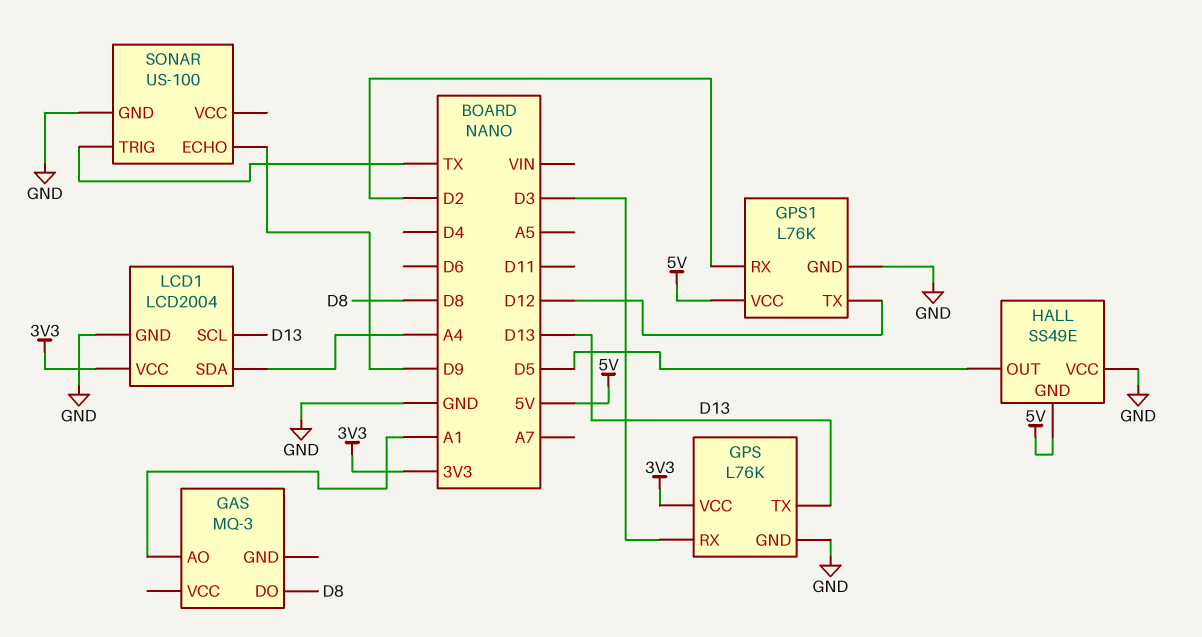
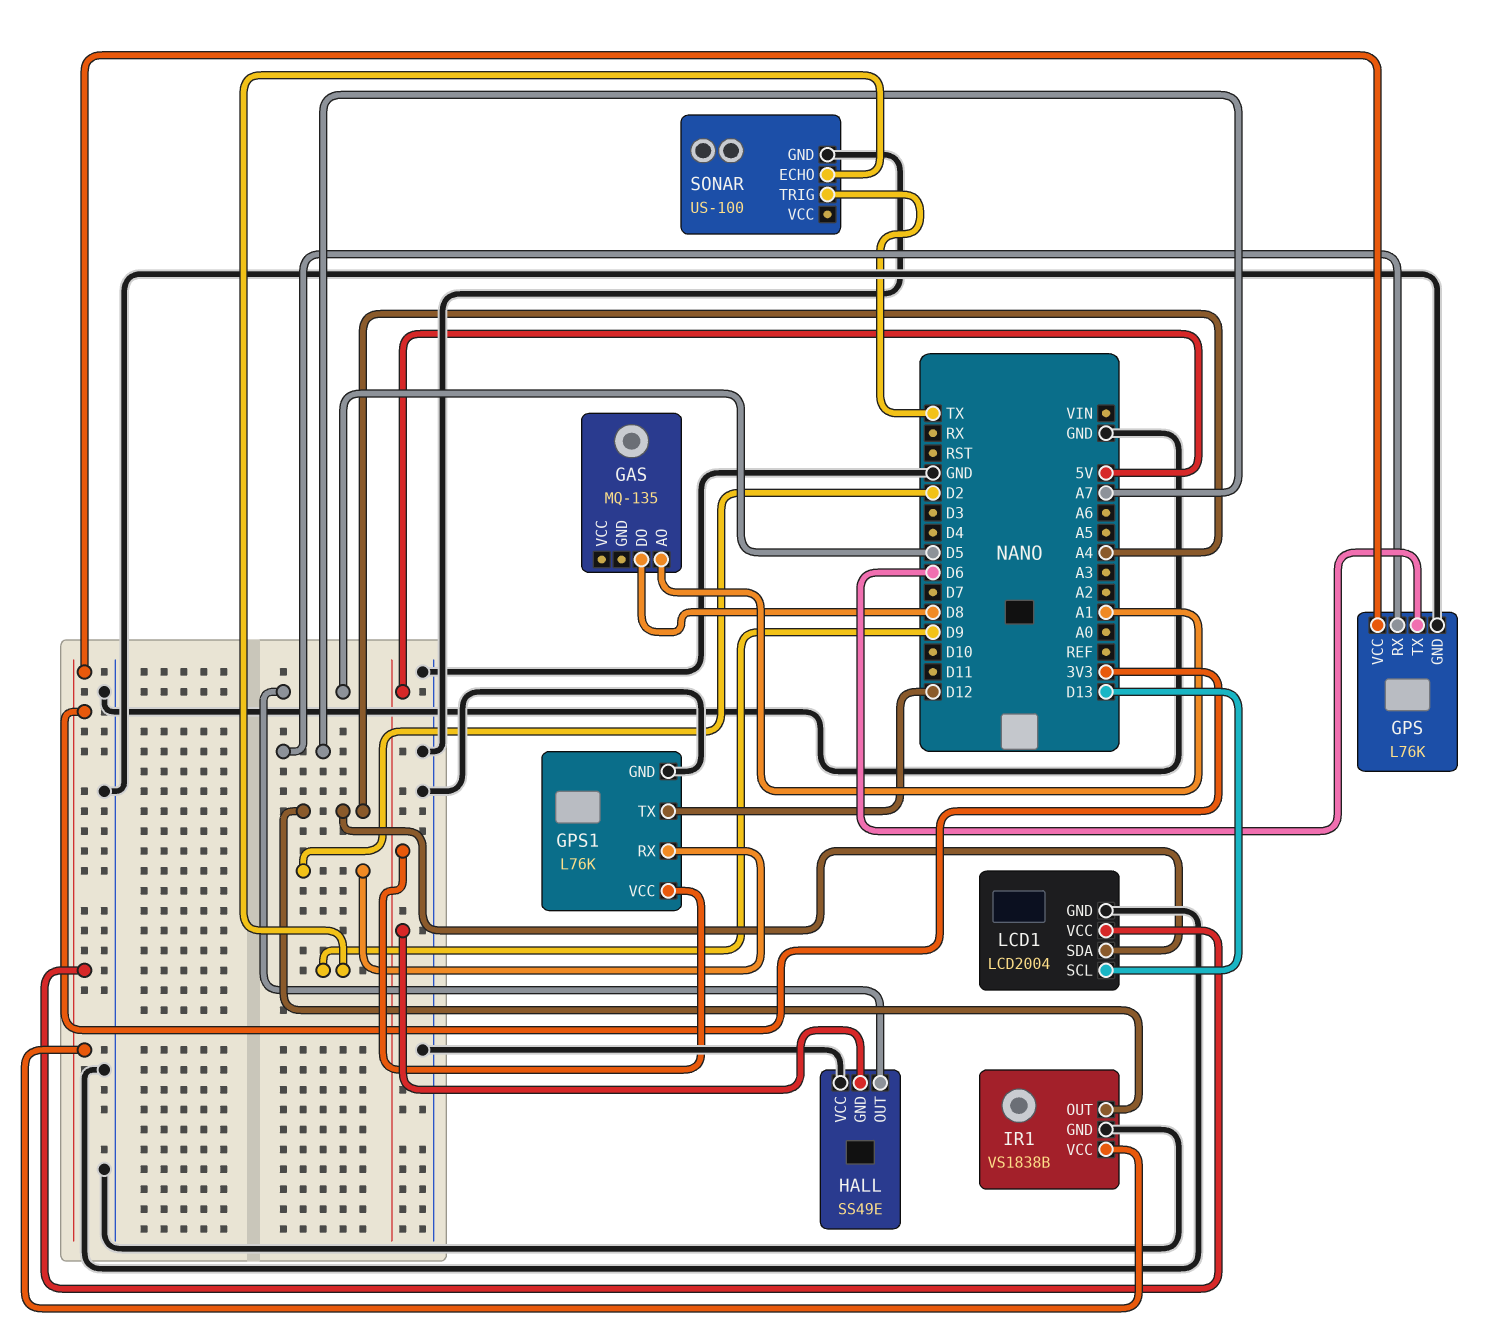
GAS: MQ-3 -> MQ-135
GPS pin RX: D3 -> A7
GPS pin TX: D13 -> D6
IR1: none -> VS1838B
IR1 pin GND: none -> GND
IR1 pin OUT: none -> A4
IR1 pin VCC: none -> 3V3

